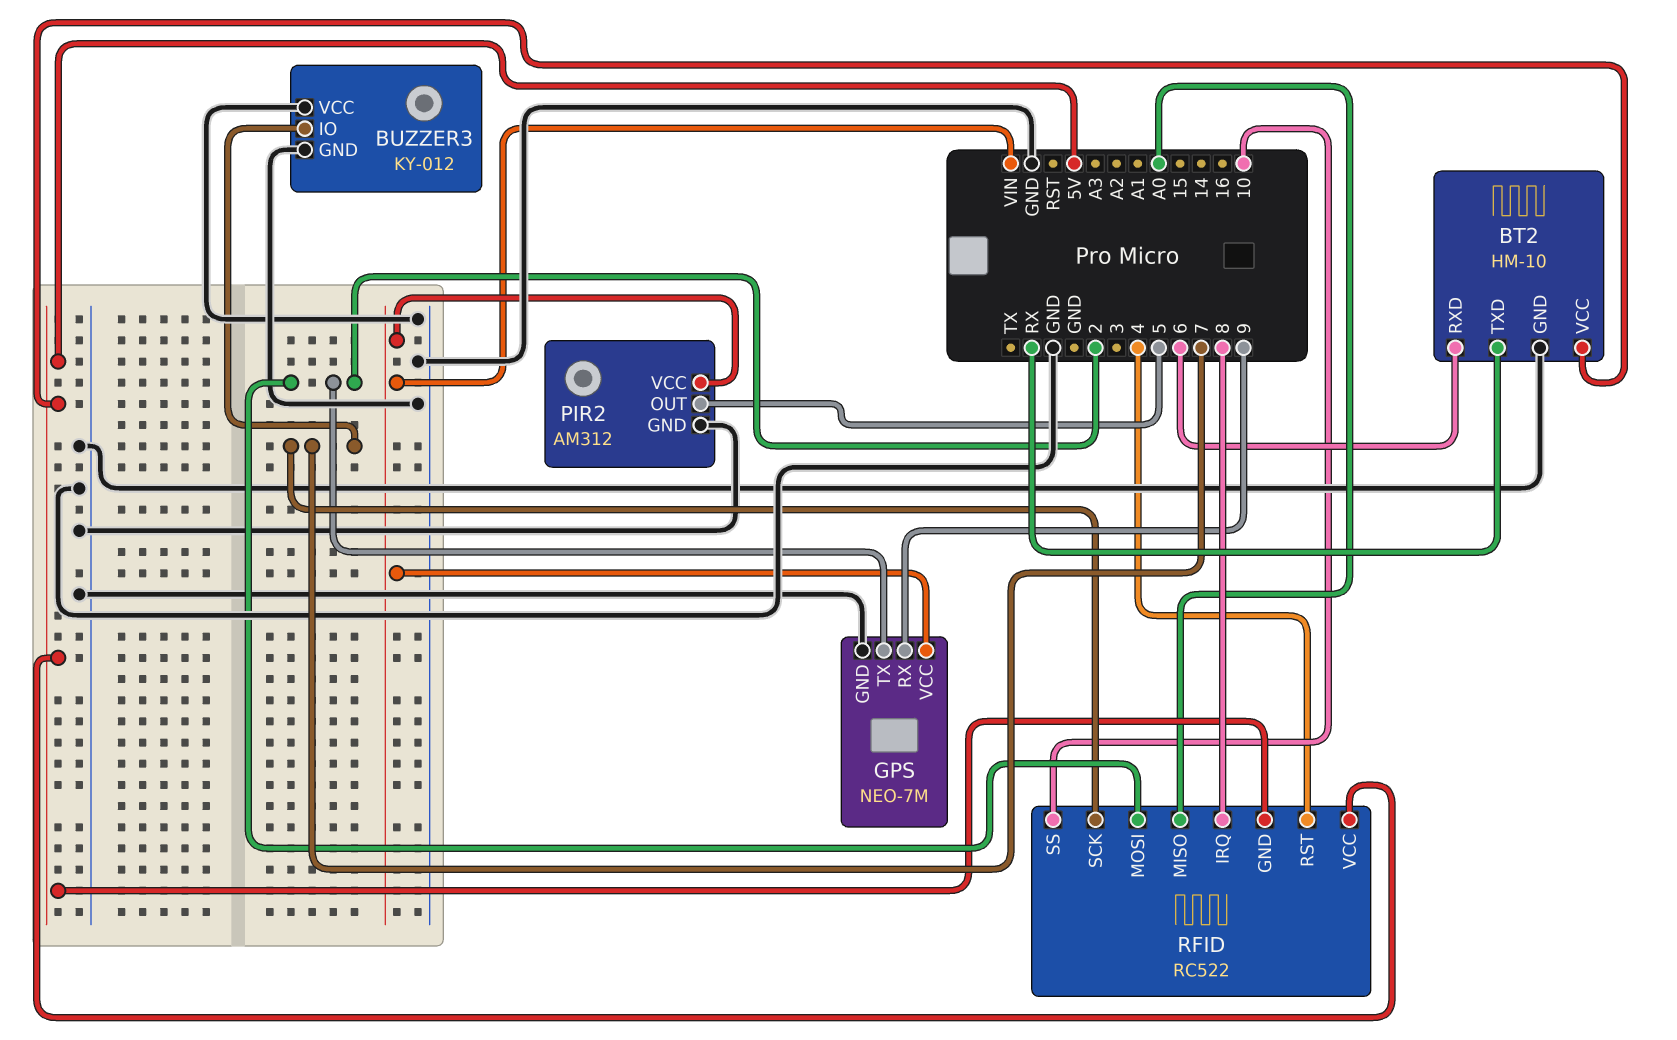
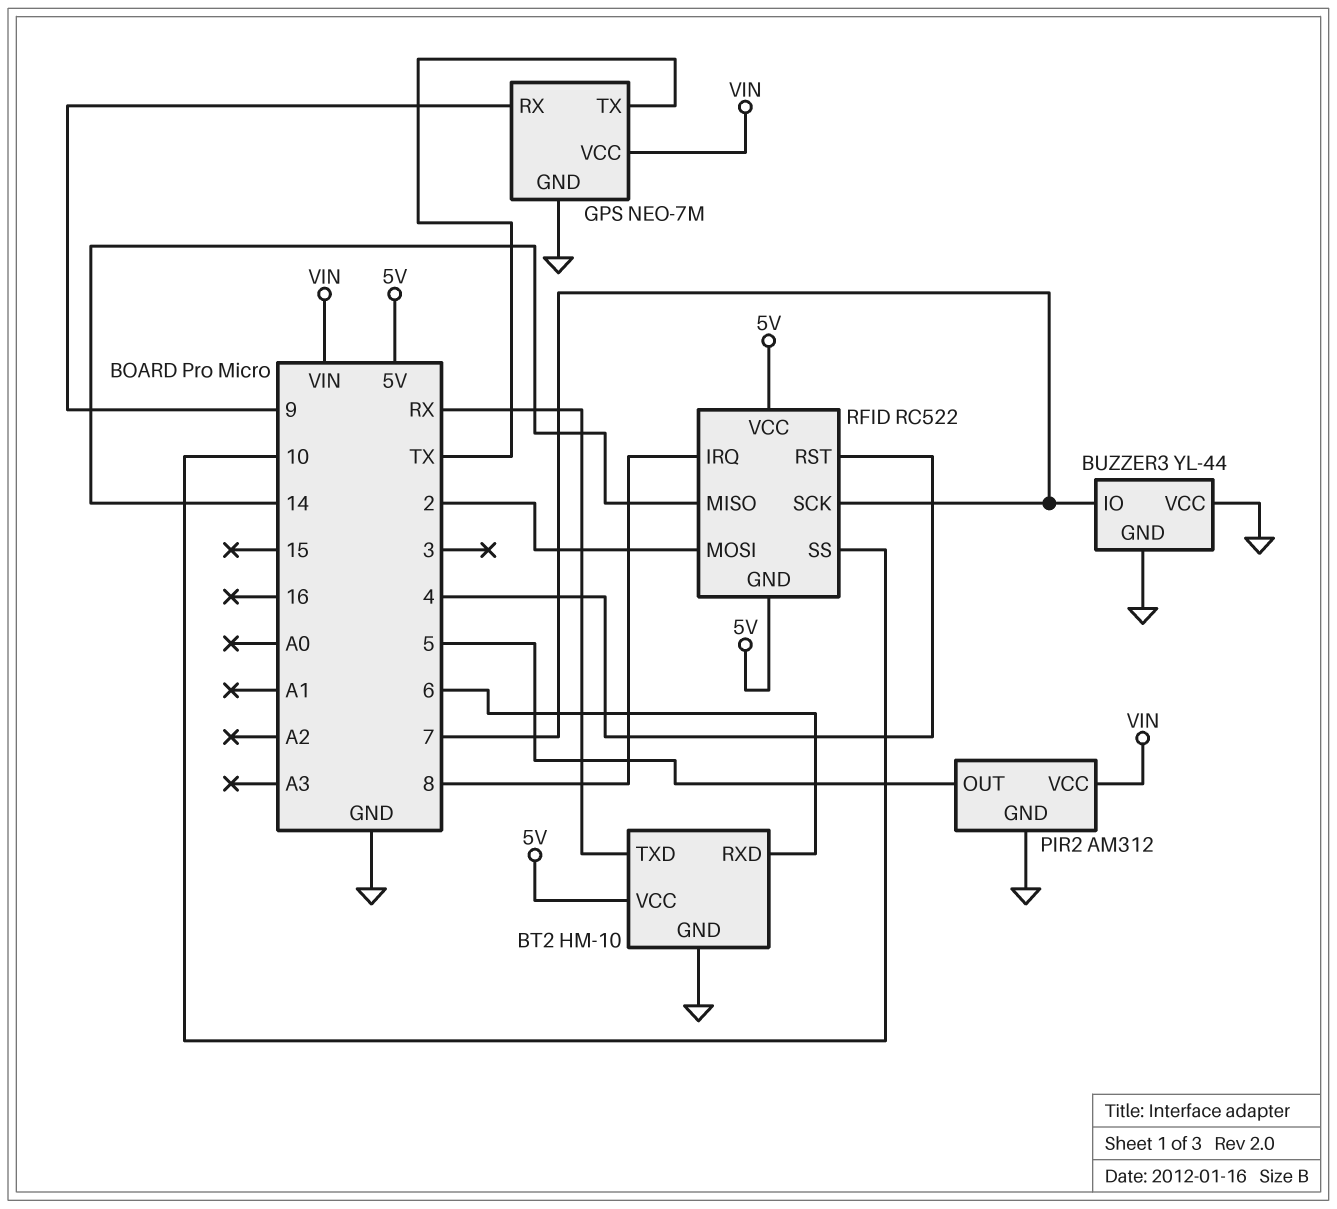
BUZZER3: KY-012 -> YL-44
GPS pin TX: 2 -> TX
RFID pin MISO: A0 -> 14

